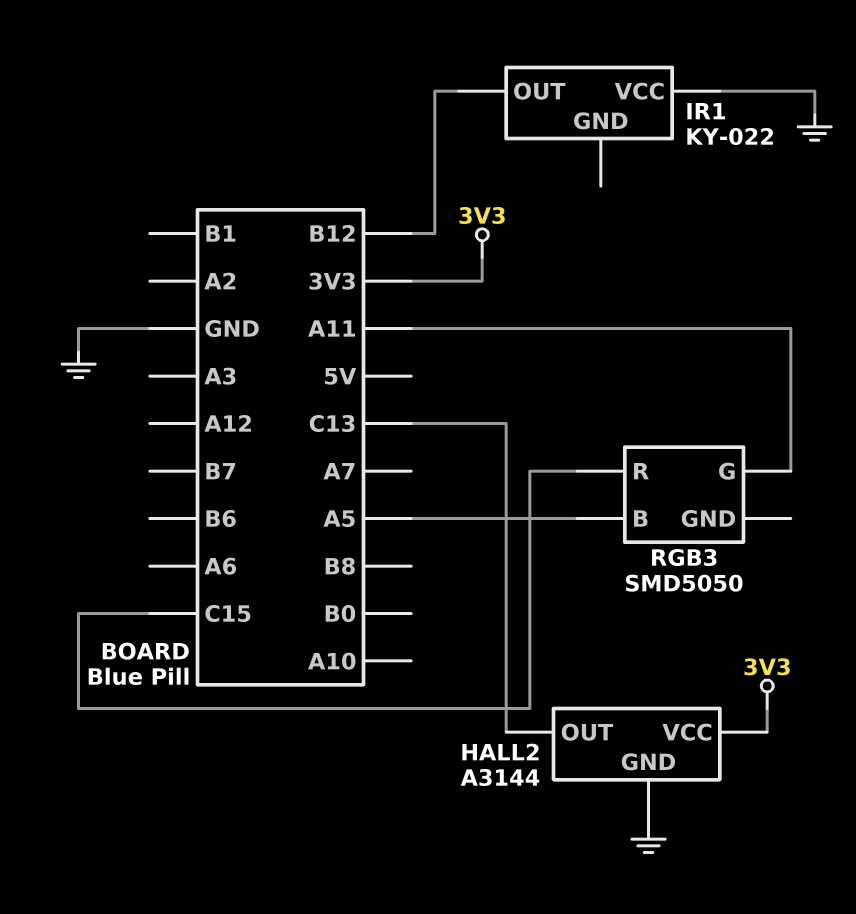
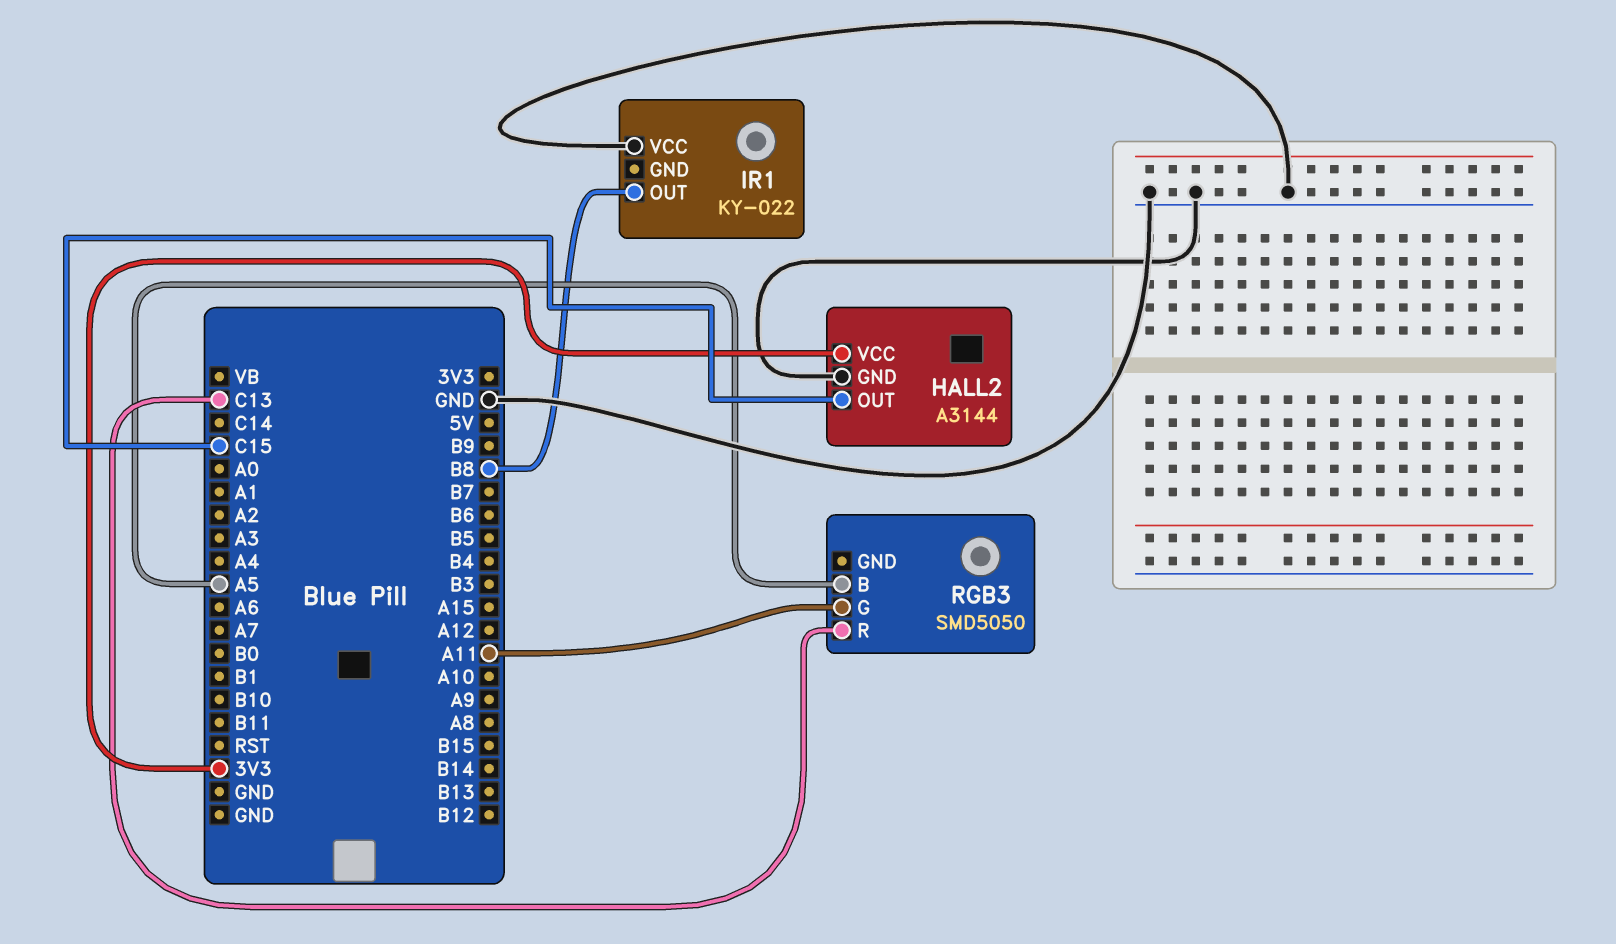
HALL2 pin OUT: C13 -> C15
IR1 pin OUT: B12 -> B8
RGB3 pin R: C15 -> C13

